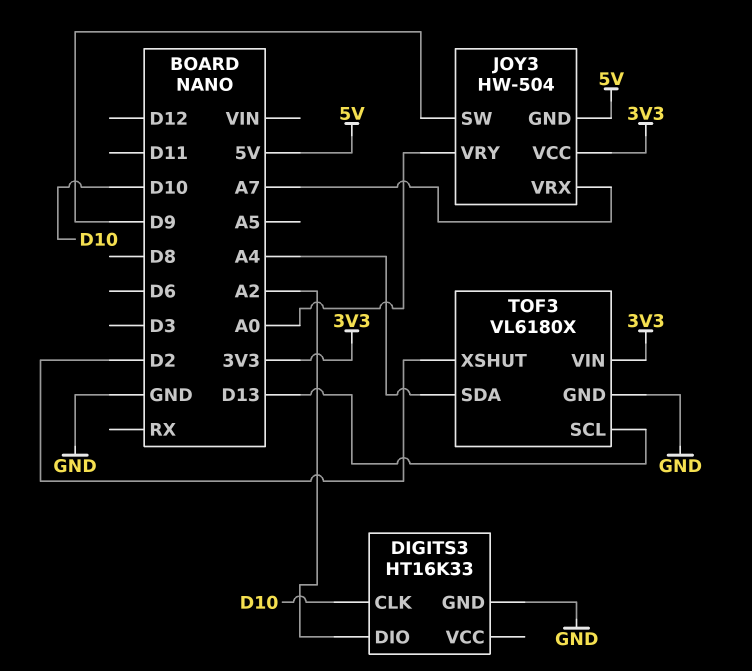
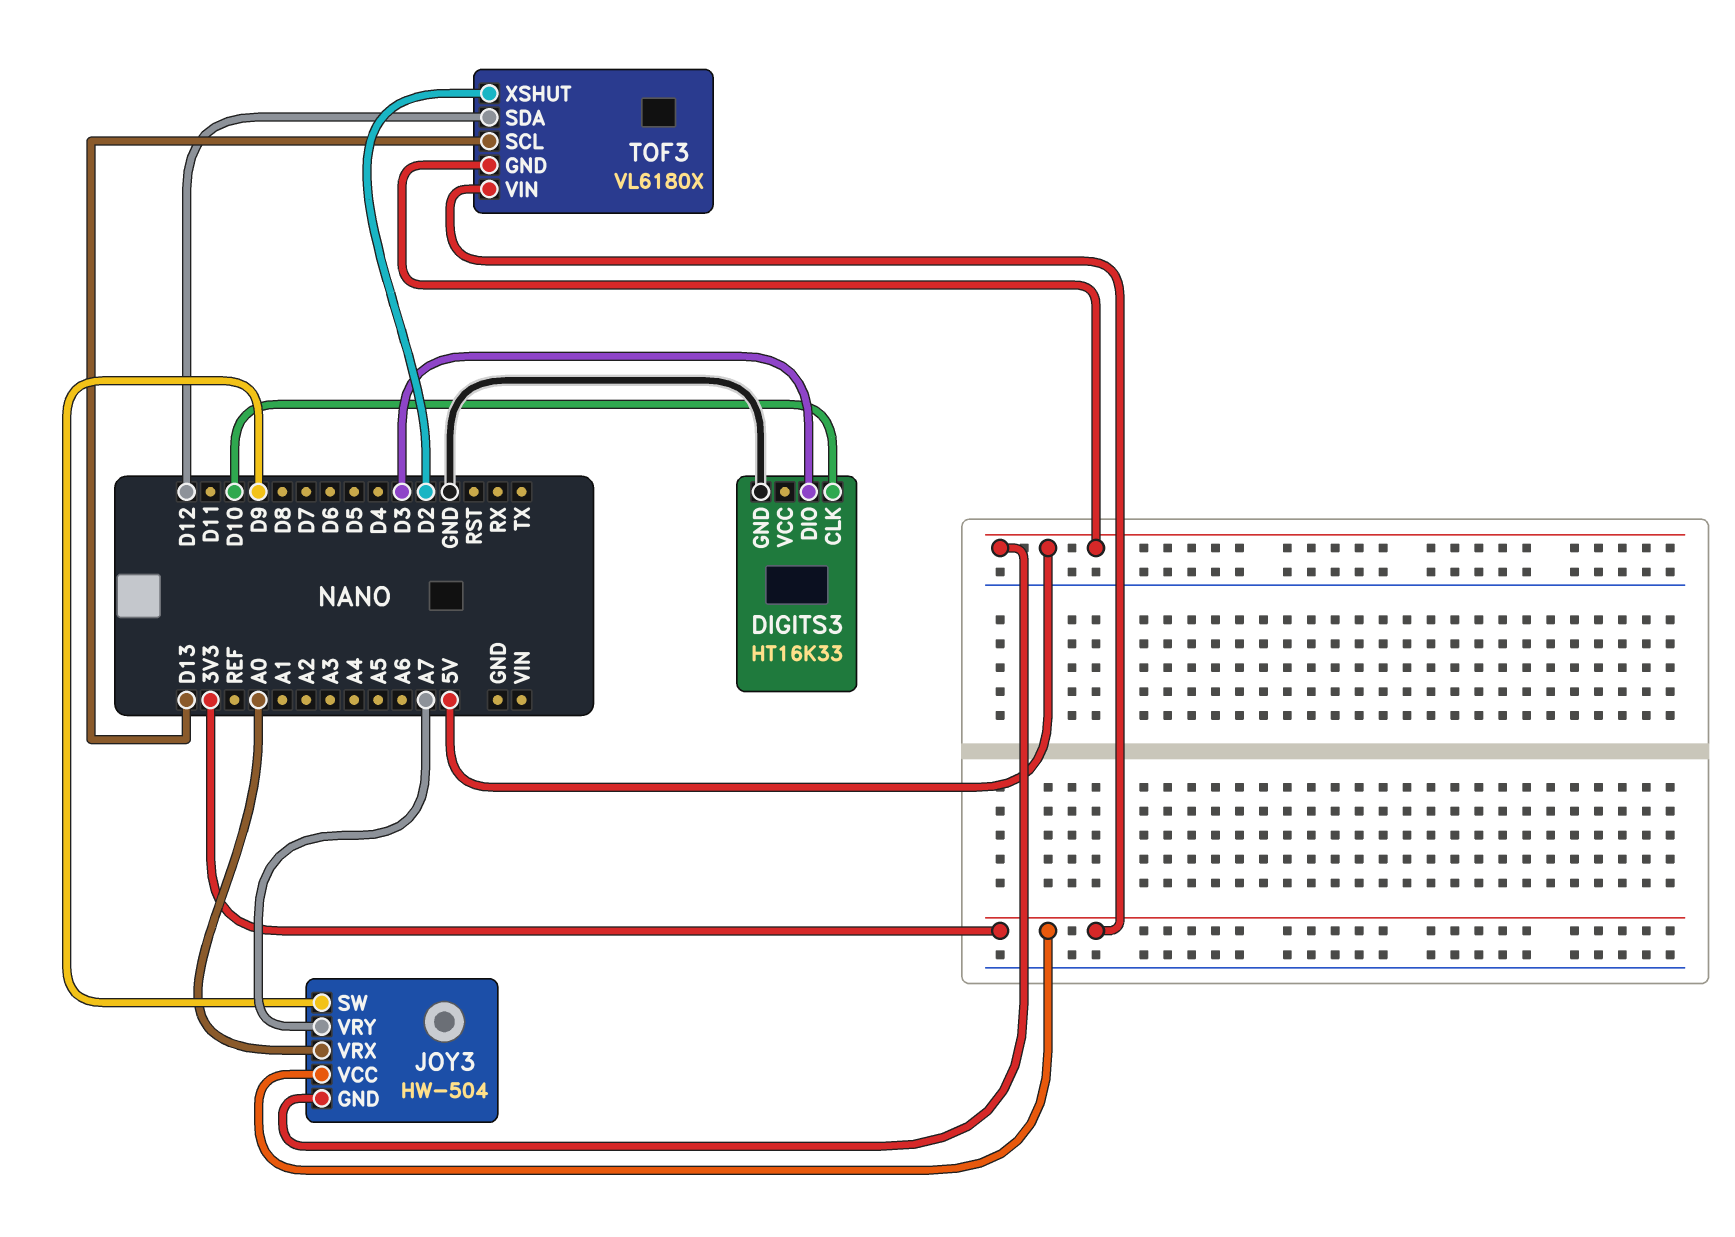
DIGITS3 pin DIO: A2 -> D3
JOY3 pin VRX: A7 -> A0
JOY3 pin VRY: A0 -> A7
TOF3 pin GND: GND -> 5V
TOF3 pin SDA: A4 -> D12

